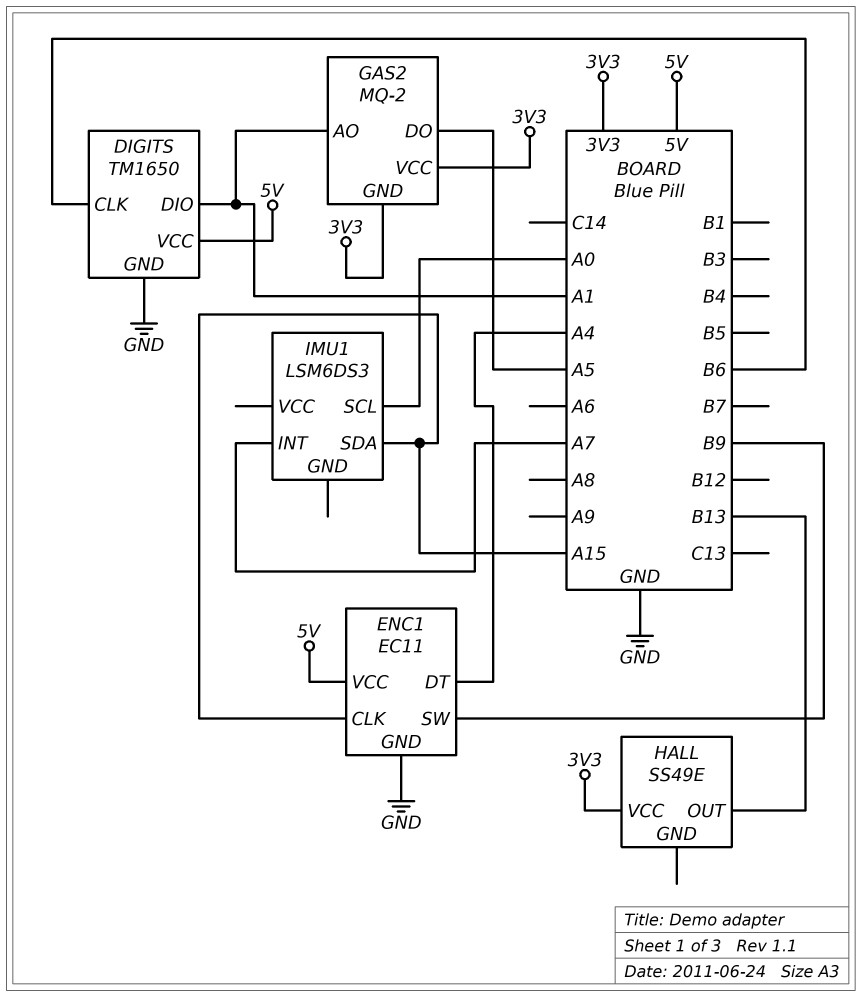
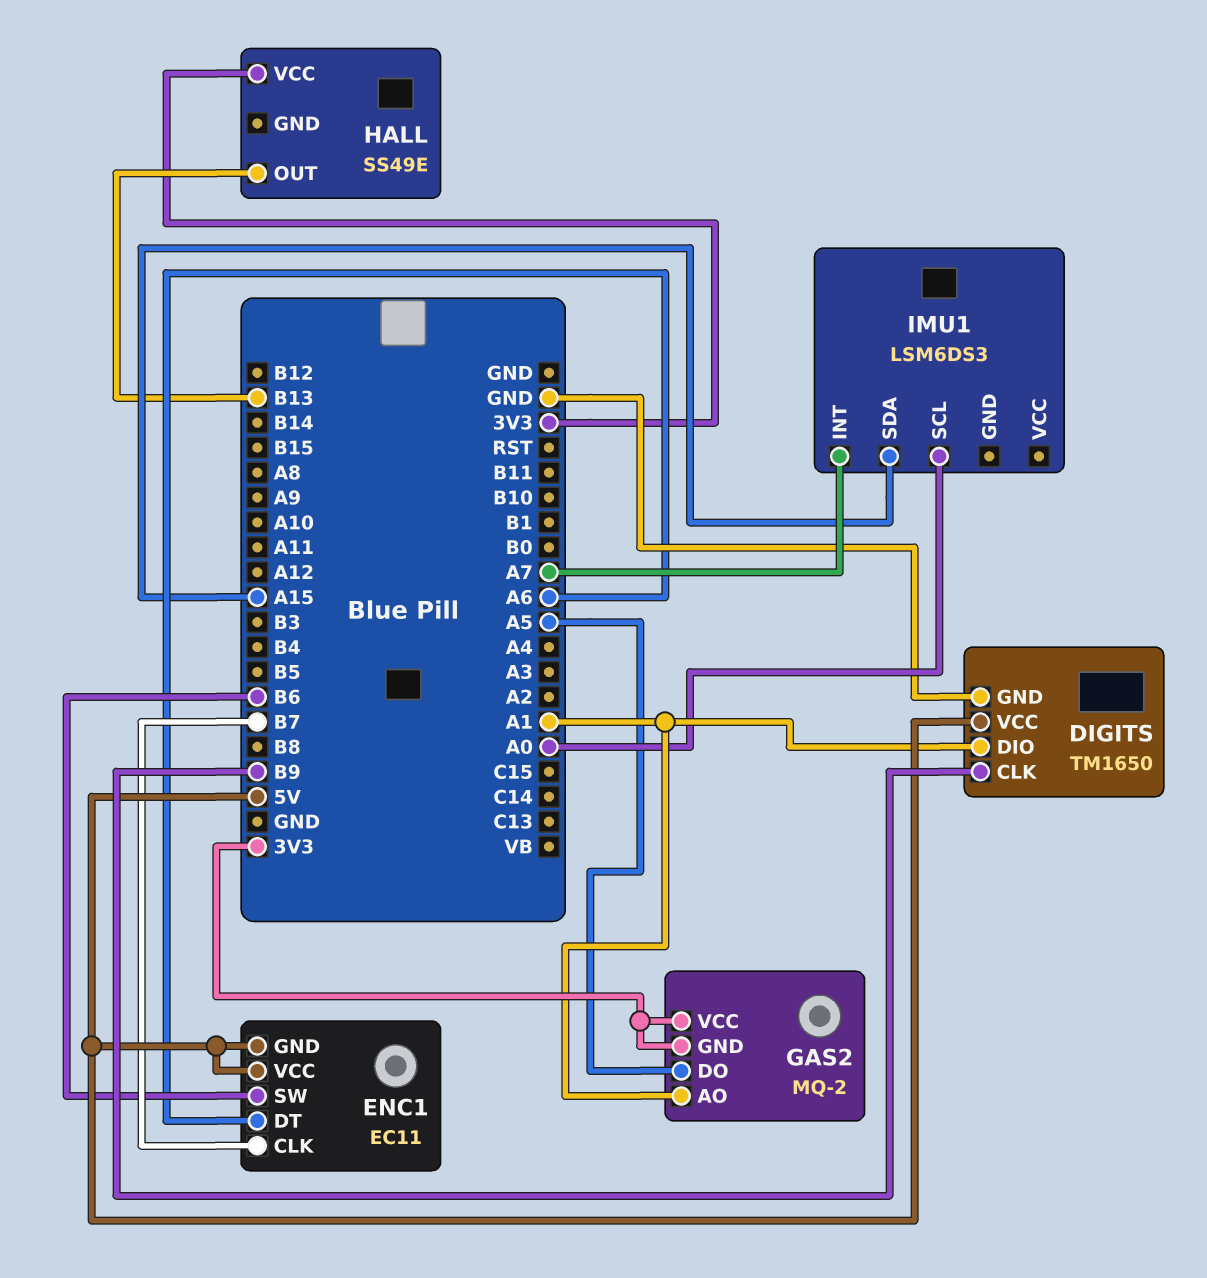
DIGITS pin CLK: B6 -> B9
ENC1 pin CLK: A15 -> B7
ENC1 pin DT: A4 -> A6
ENC1 pin GND: GND -> 5V
ENC1 pin SW: B9 -> B6

